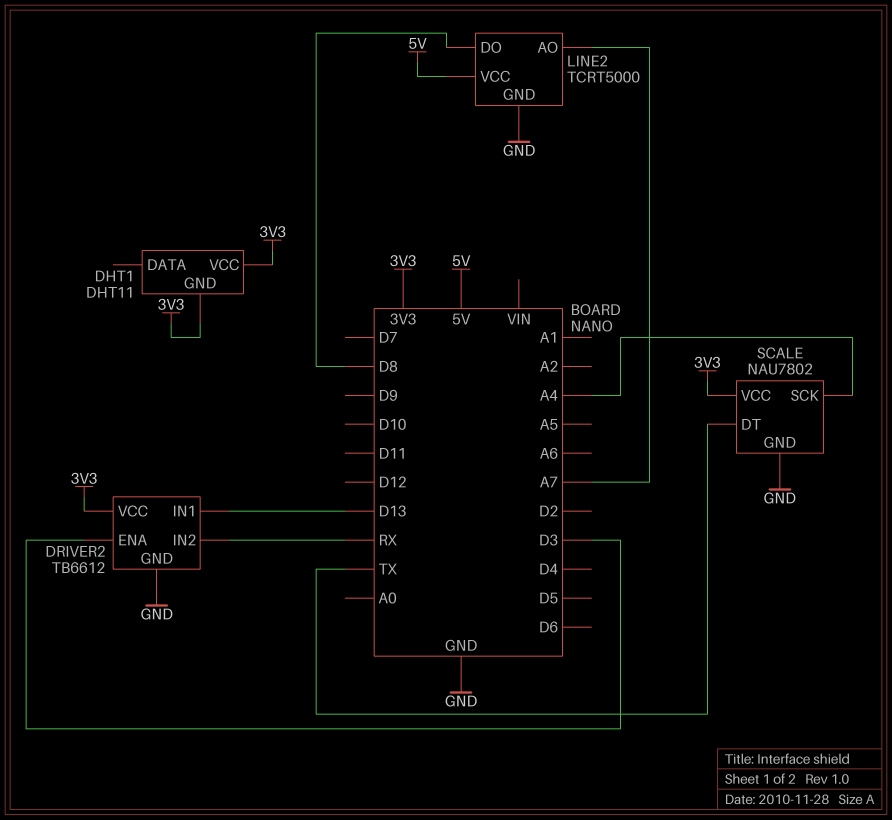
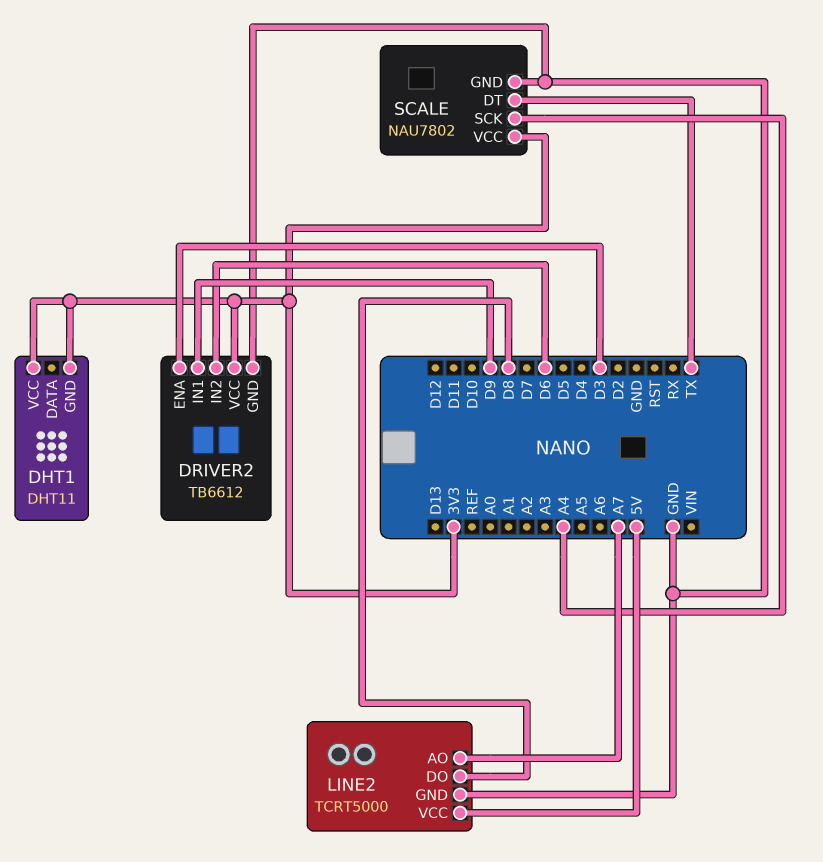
DRIVER2 pin IN1: D13 -> D9
DRIVER2 pin IN2: RX -> D6

